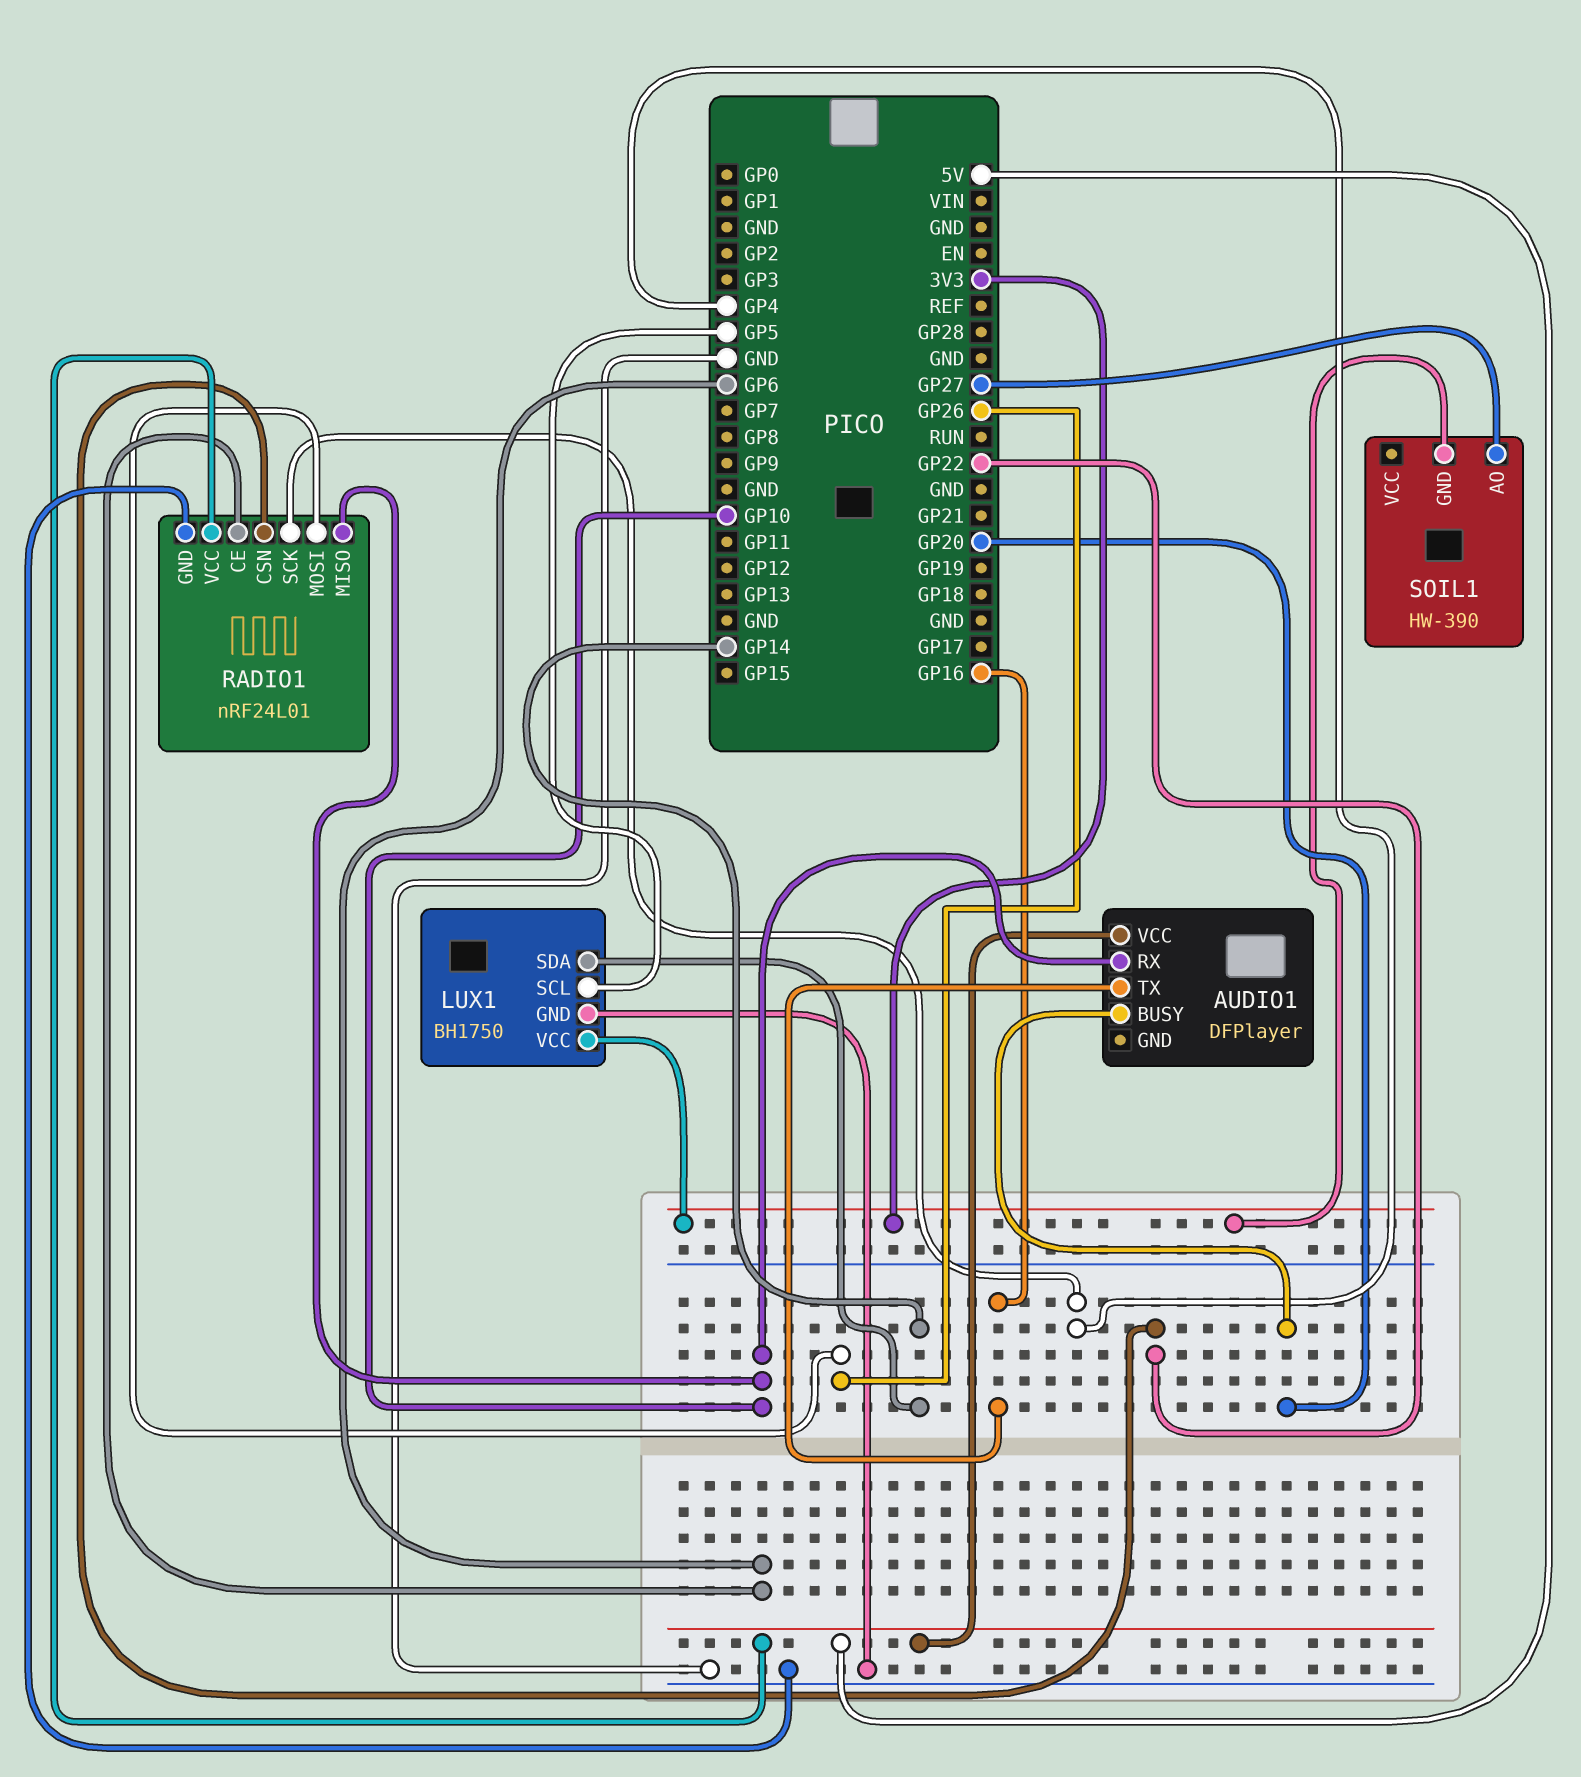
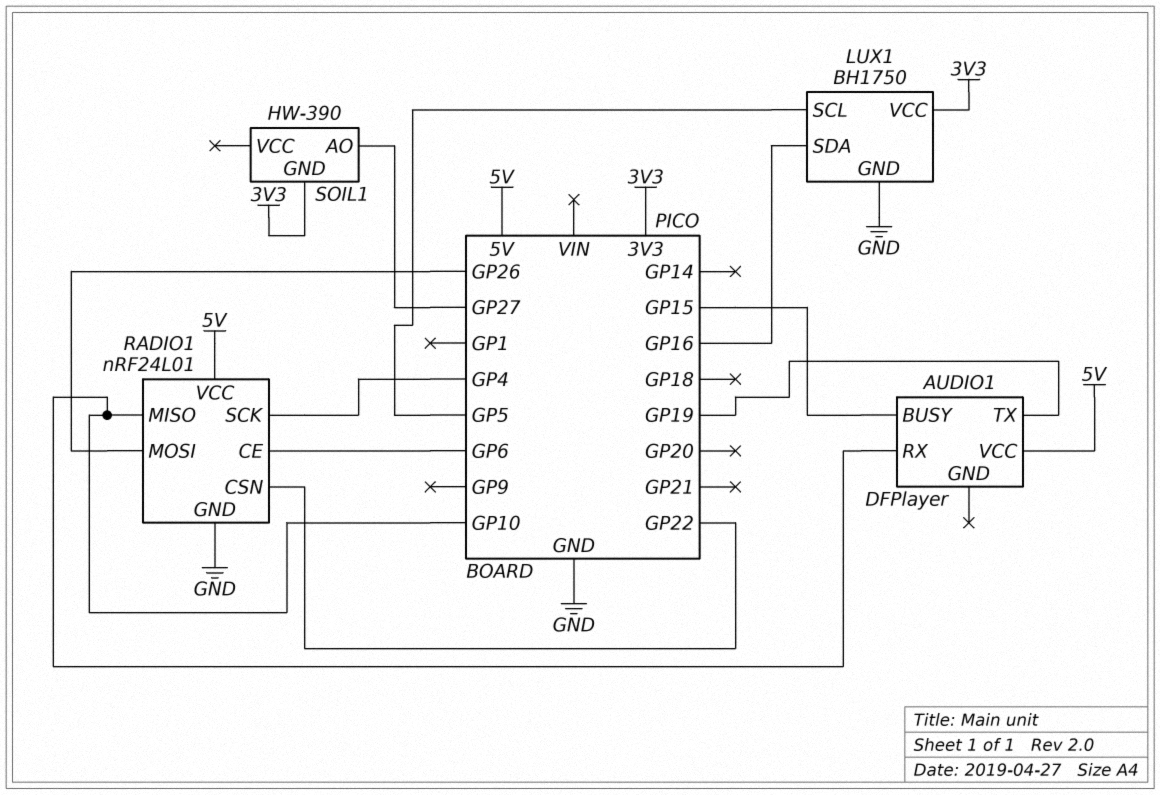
AUDIO1 pin BUSY: GP20 -> GP15
AUDIO1 pin TX: GP16 -> GP19
LUX1 pin SDA: GP14 -> GP16

